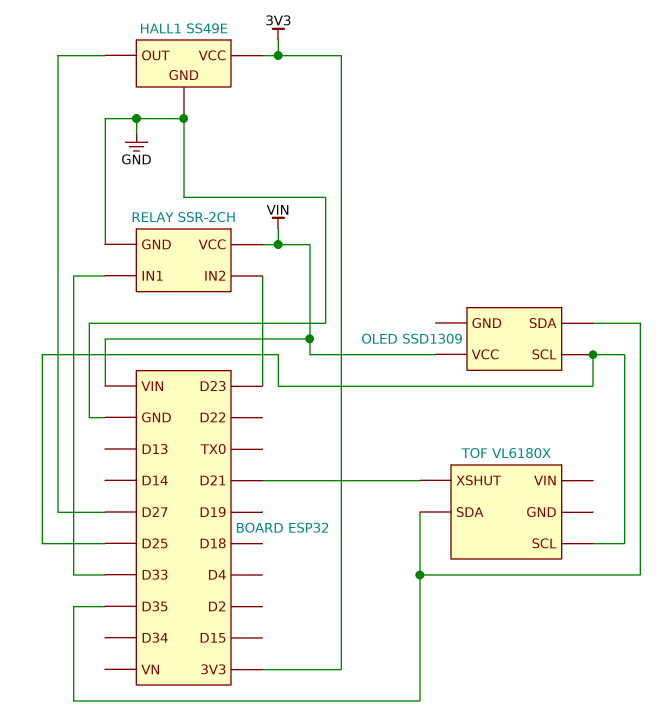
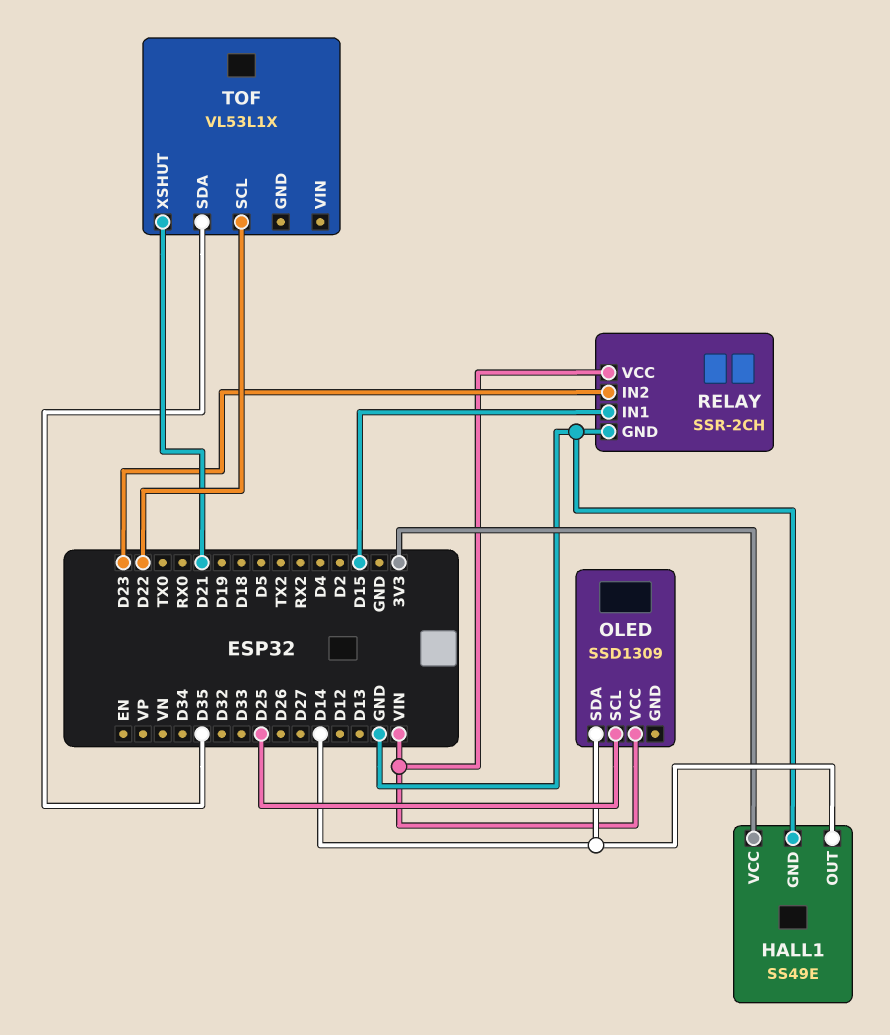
HALL1 pin OUT: D27 -> D14
OLED pin SDA: D35 -> D14
RELAY pin IN1: D33 -> D15
TOF: VL6180X -> VL53L1X
TOF pin SCL: D25 -> D22

